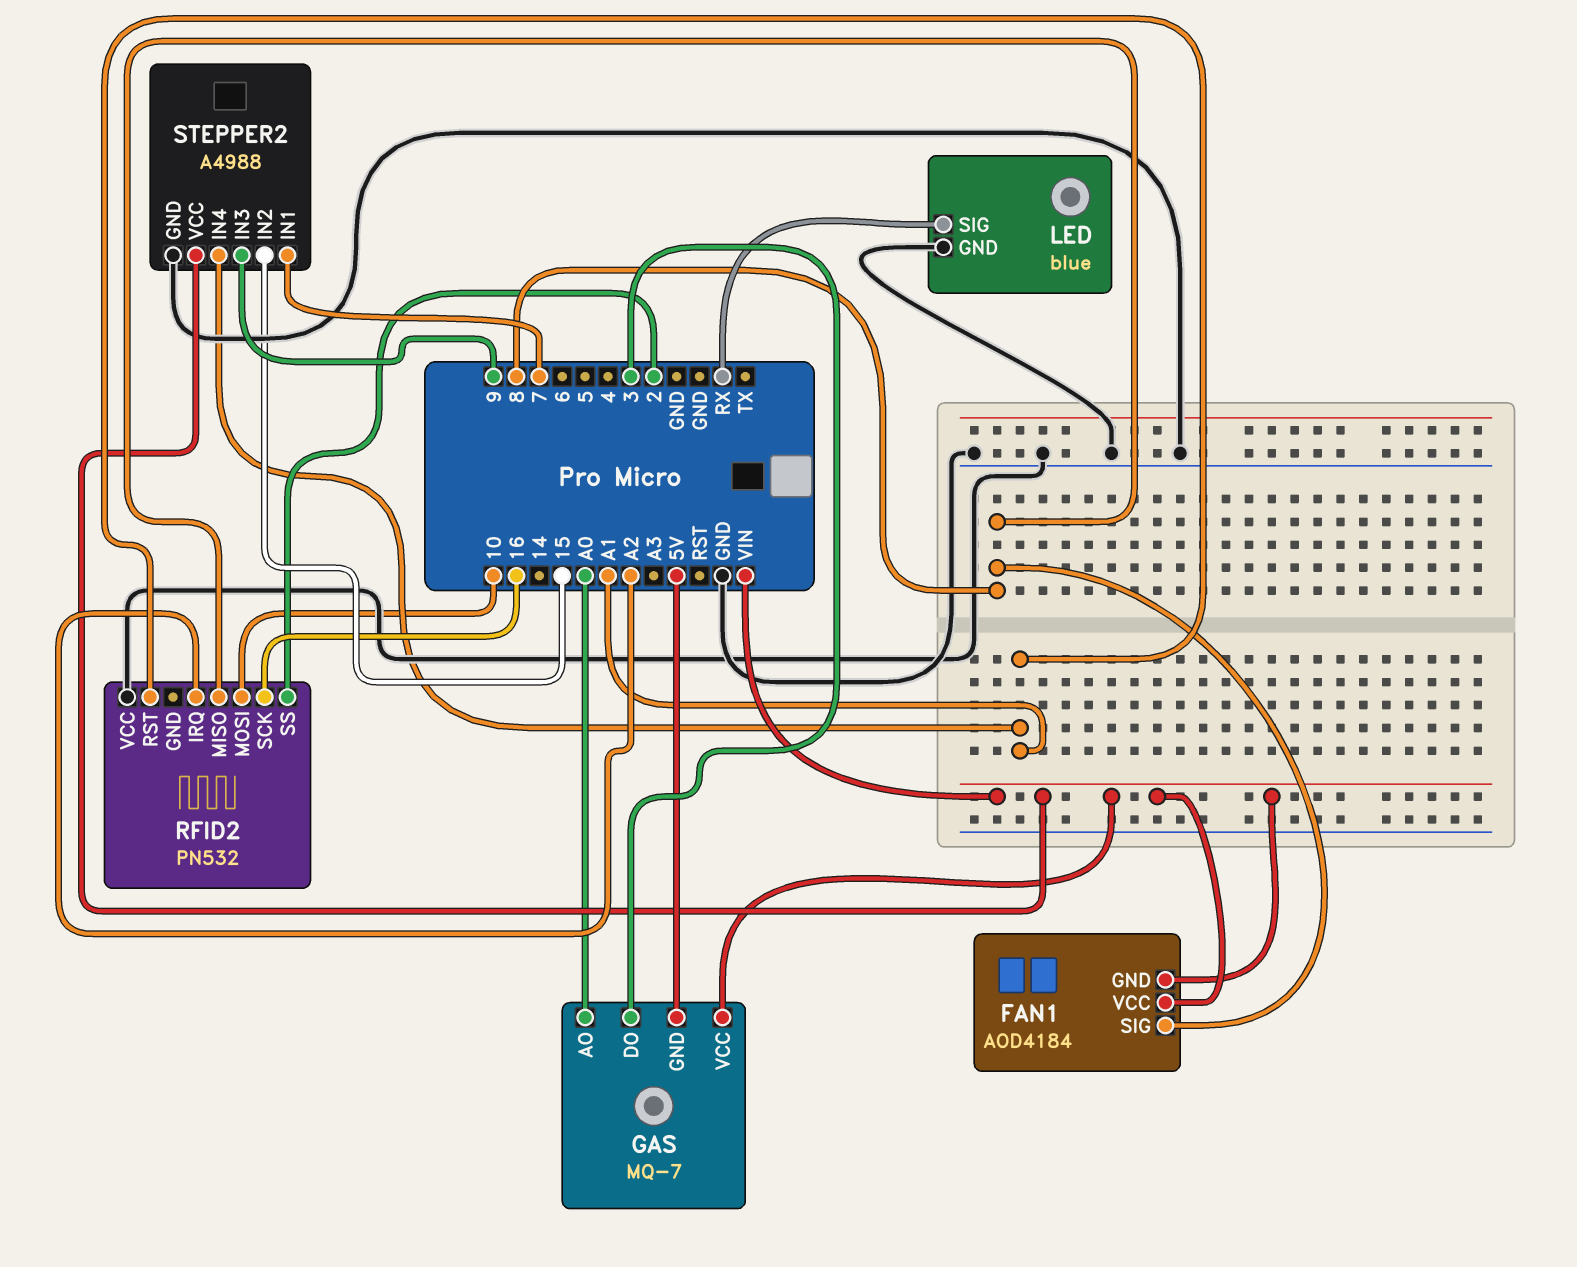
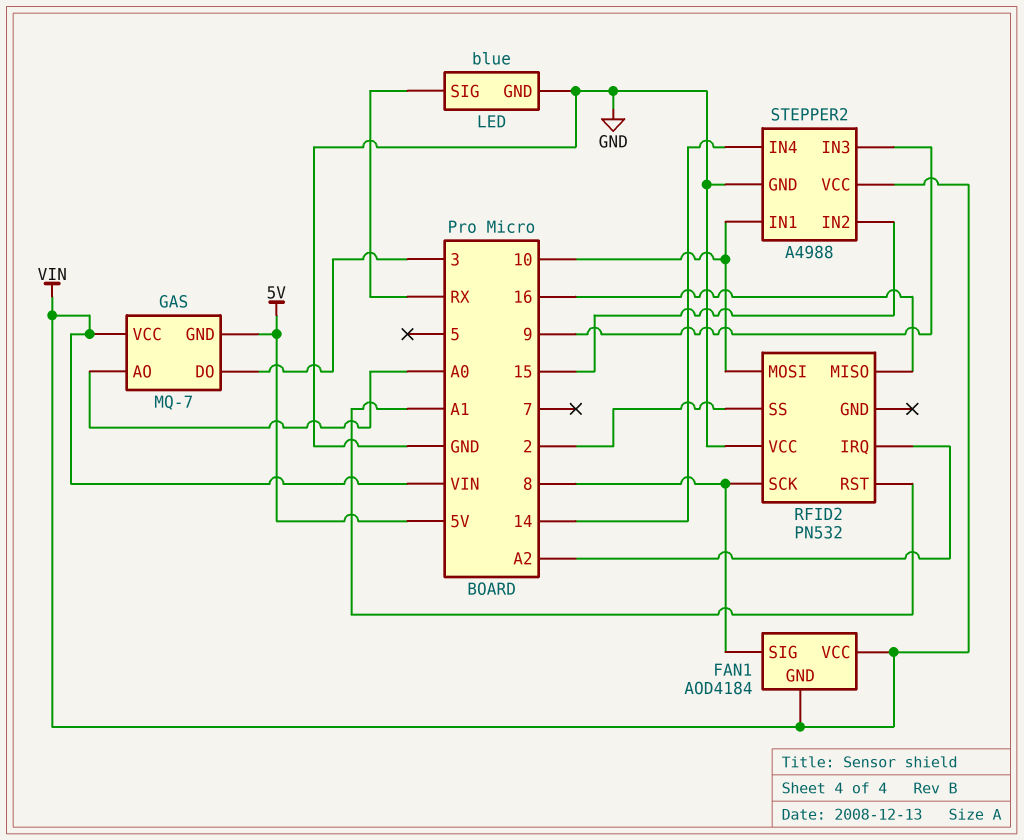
RFID2 pin MISO: 8 -> 16
RFID2 pin SCK: 16 -> 8
STEPPER2 pin IN1: 7 -> 10
STEPPER2 pin IN4: A1 -> 14

